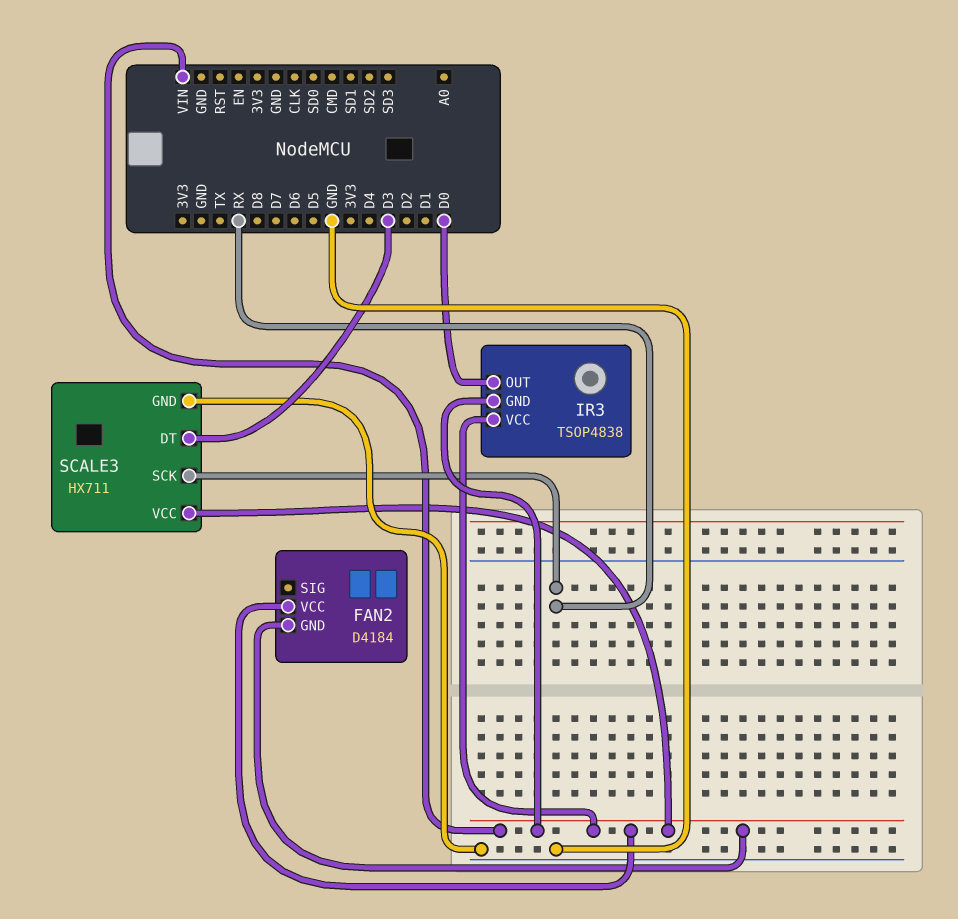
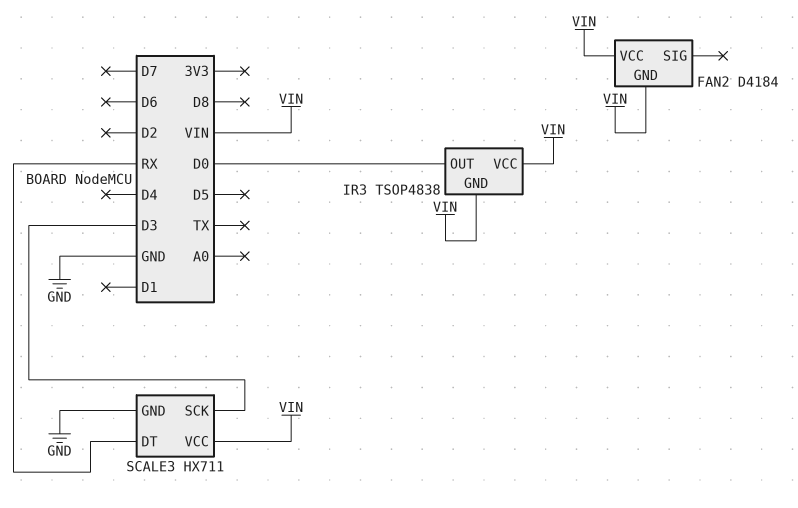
SCALE3 pin DT: D3 -> RX
SCALE3 pin SCK: RX -> D3

